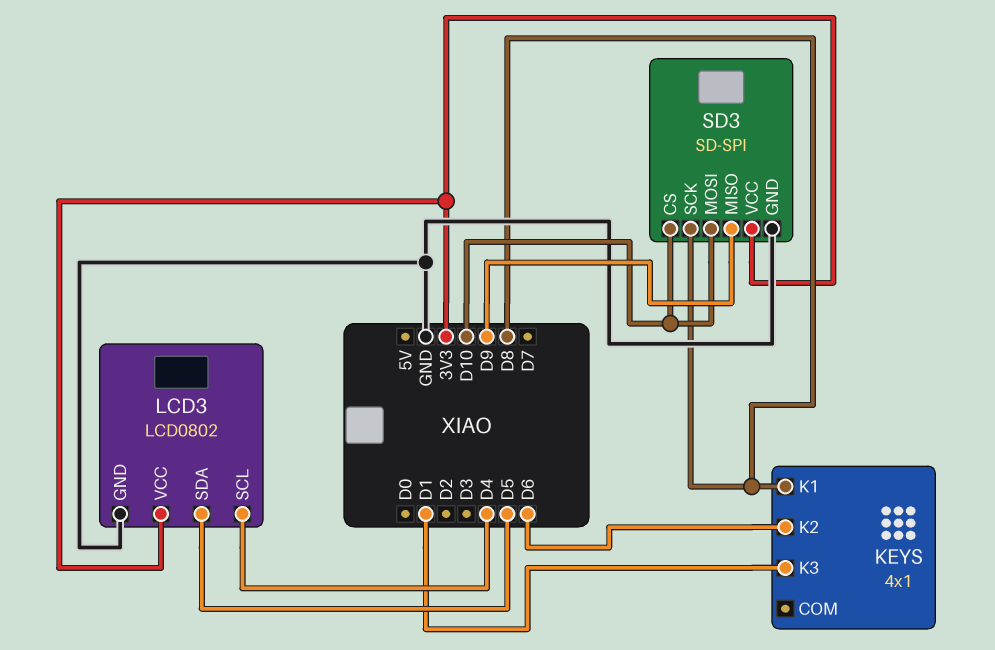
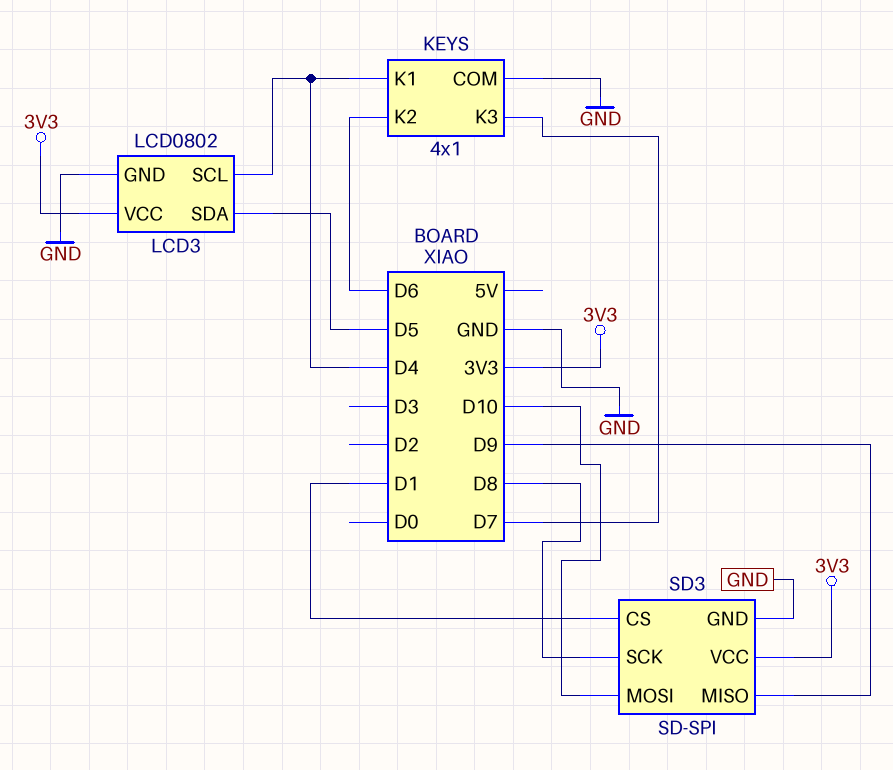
KEYS pin COM: none -> GND
KEYS pin K1: D8 -> D4
KEYS pin K3: D1 -> D7
SD3 pin CS: D10 -> D1

